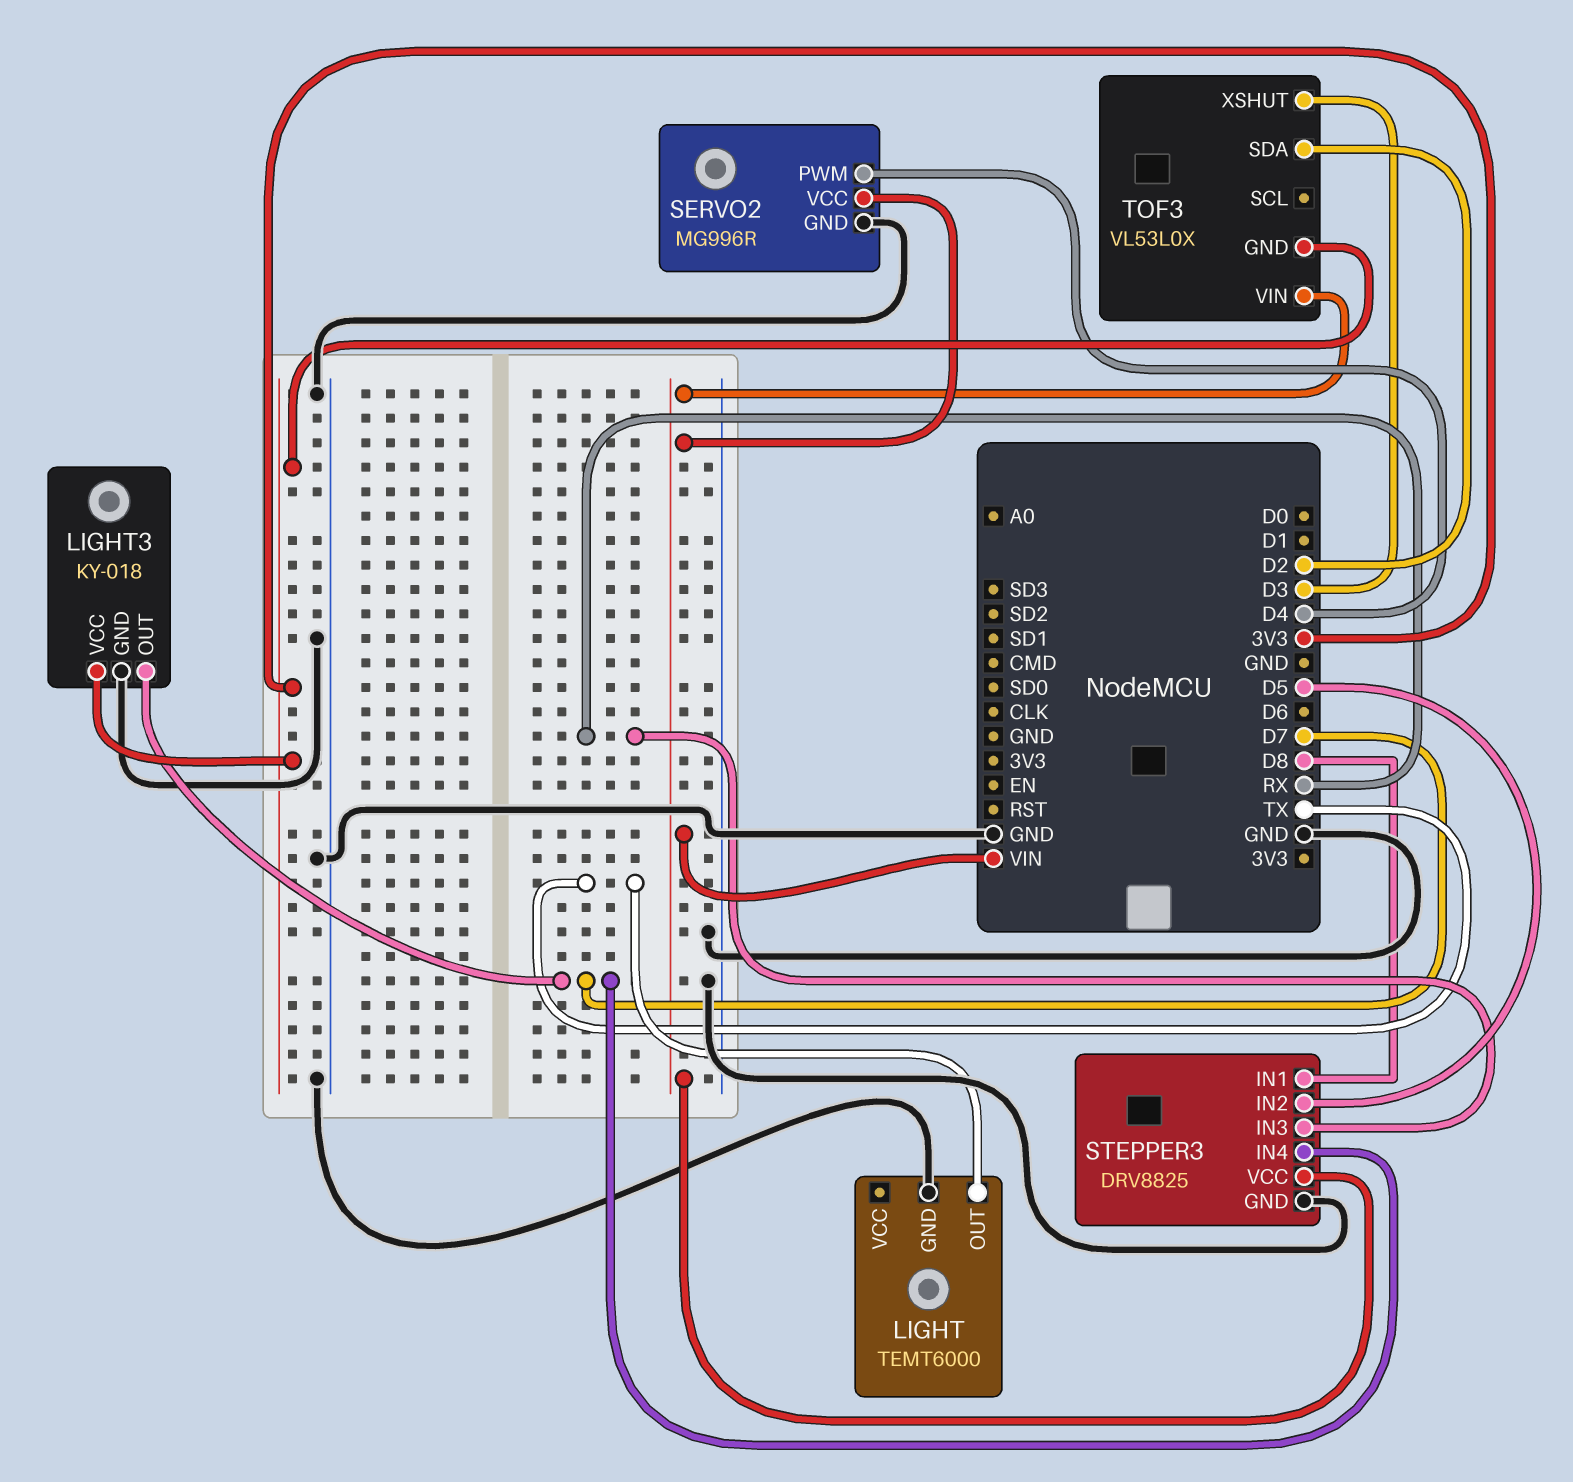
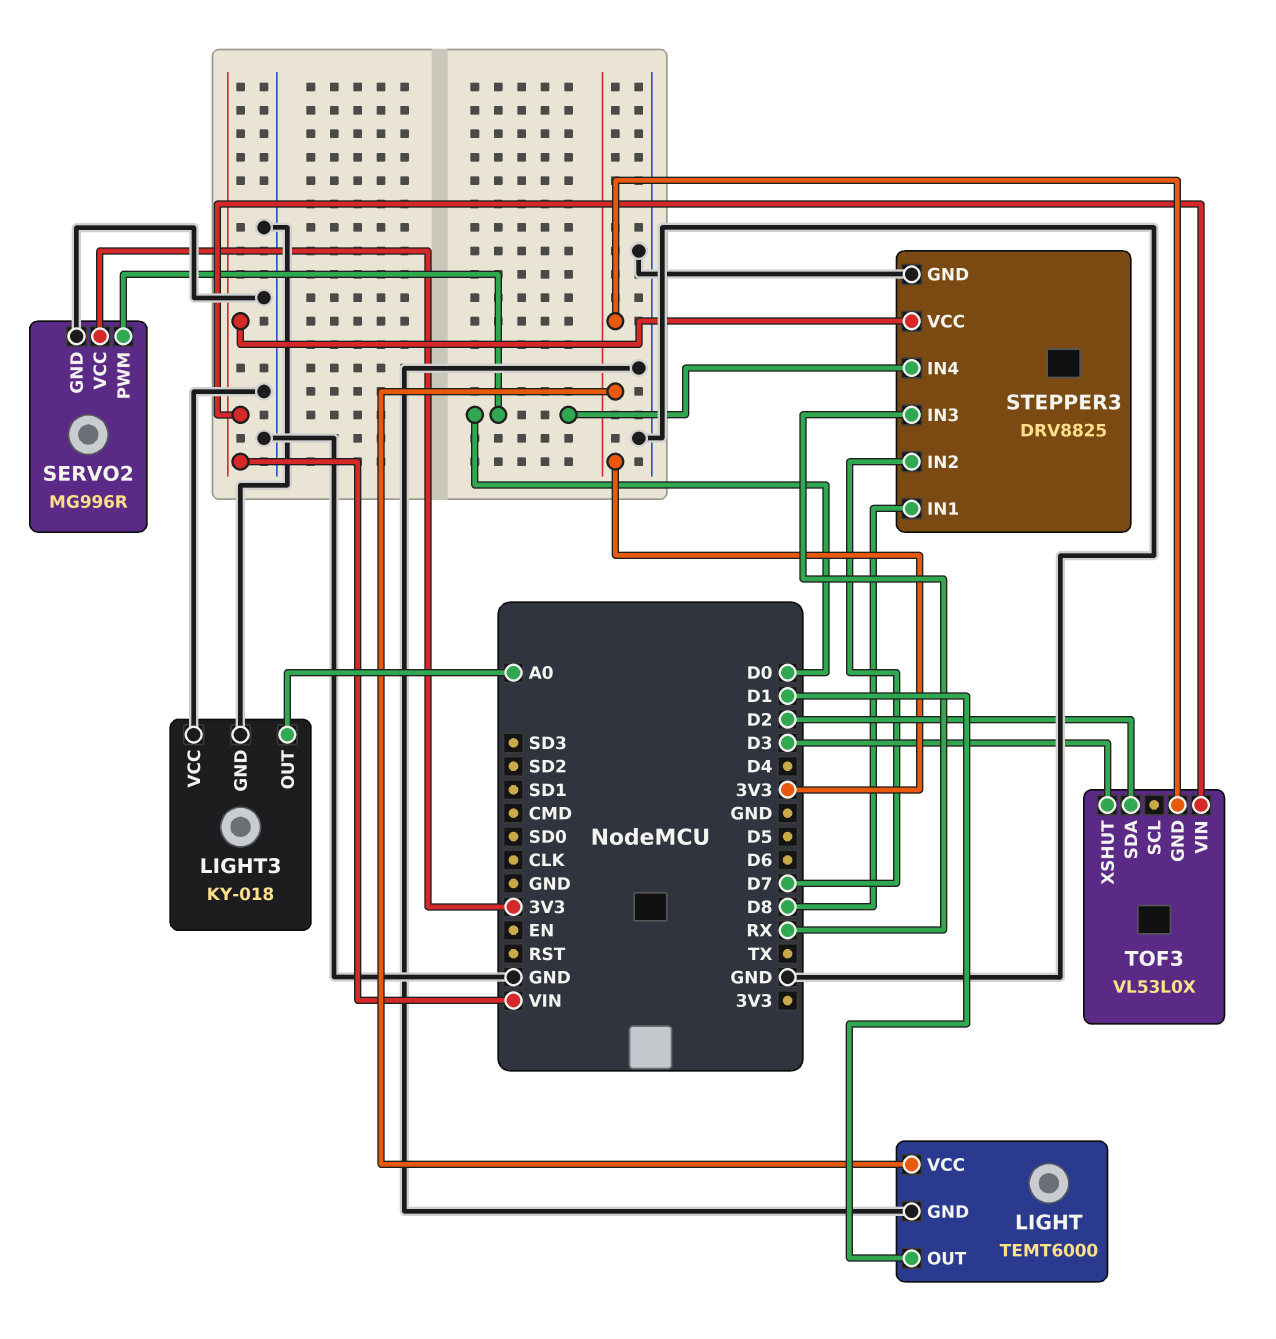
LIGHT pin OUT: TX -> D1
LIGHT pin VCC: none -> 3V3
LIGHT3 pin OUT: D7 -> A0
LIGHT3 pin VCC: 3V3 -> GND
SERVO2 pin PWM: D4 -> D0
SERVO2 pin VCC: VIN -> 3V3
STEPPER3 pin IN2: D5 -> D7
STEPPER3 pin IN4: D7 -> D0

